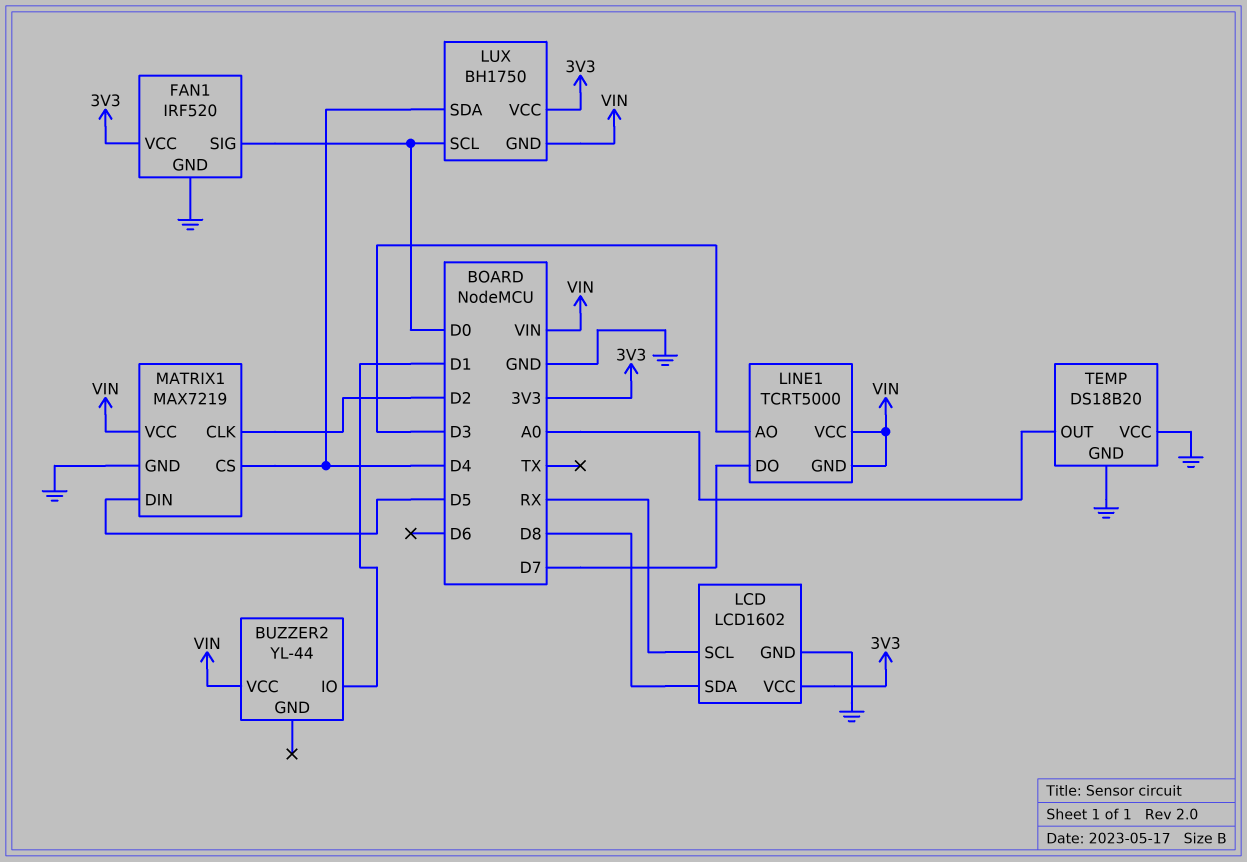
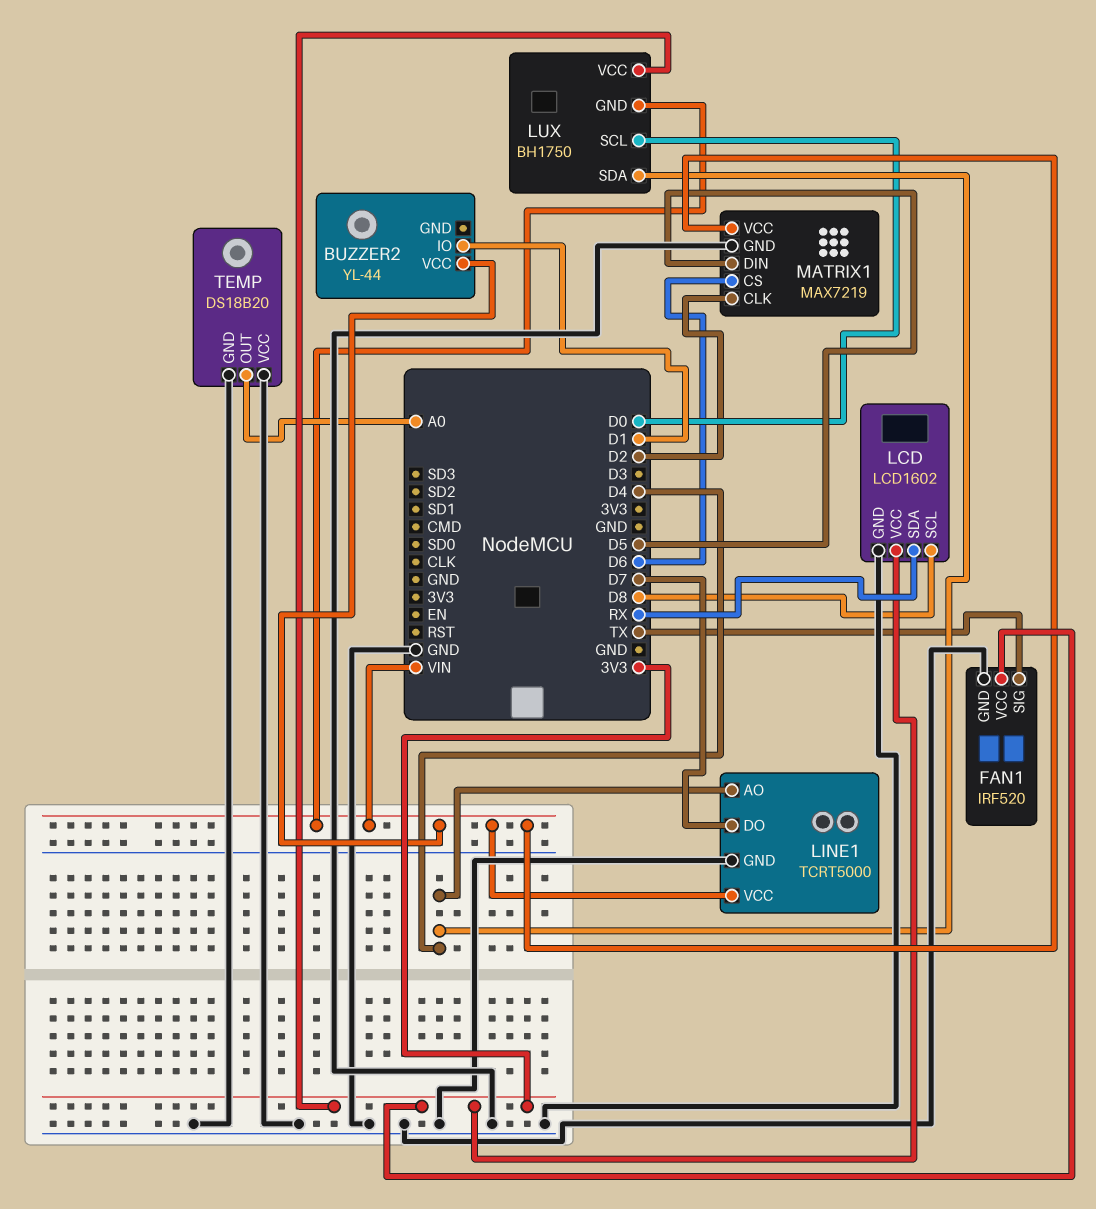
FAN1 pin SIG: D0 -> TX
LCD pin SCL: RX -> D8
LCD pin SDA: D8 -> RX
LINE1 pin AO: D3 -> D4
LINE1 pin GND: VIN -> GND
MATRIX1 pin CS: D4 -> D6

